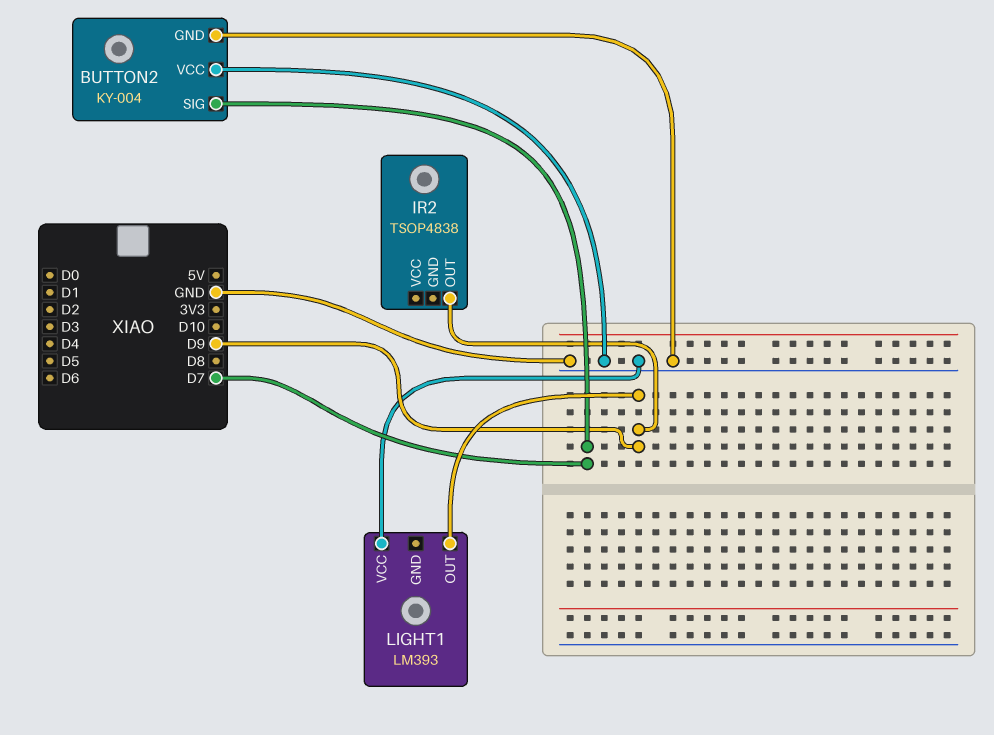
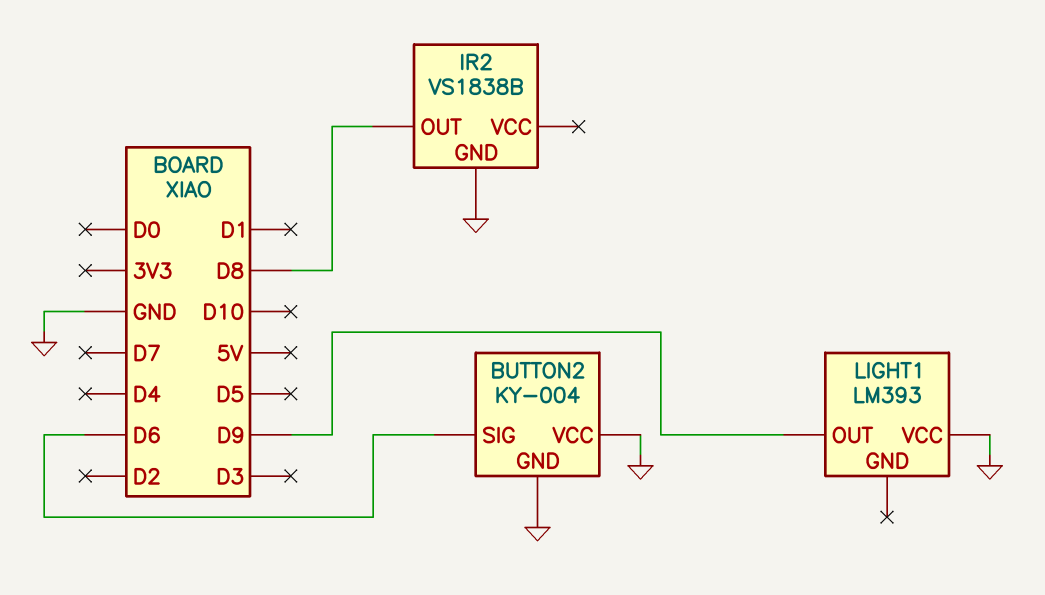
BUTTON2 pin SIG: D7 -> D6
IR2: TSOP4838 -> VS1838B
IR2 pin GND: none -> GND
IR2 pin OUT: D9 -> D8

